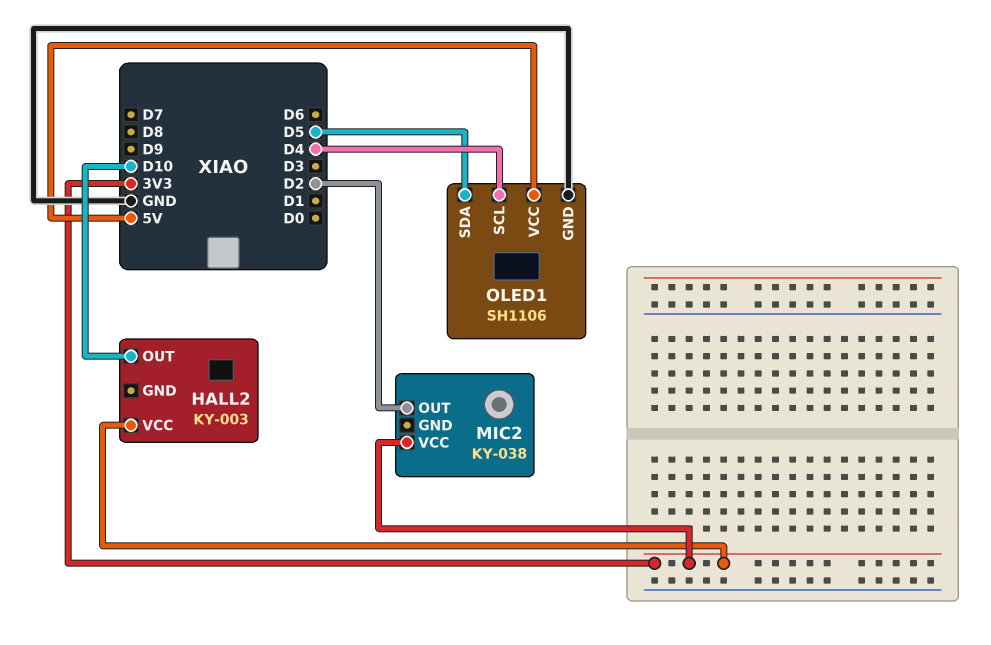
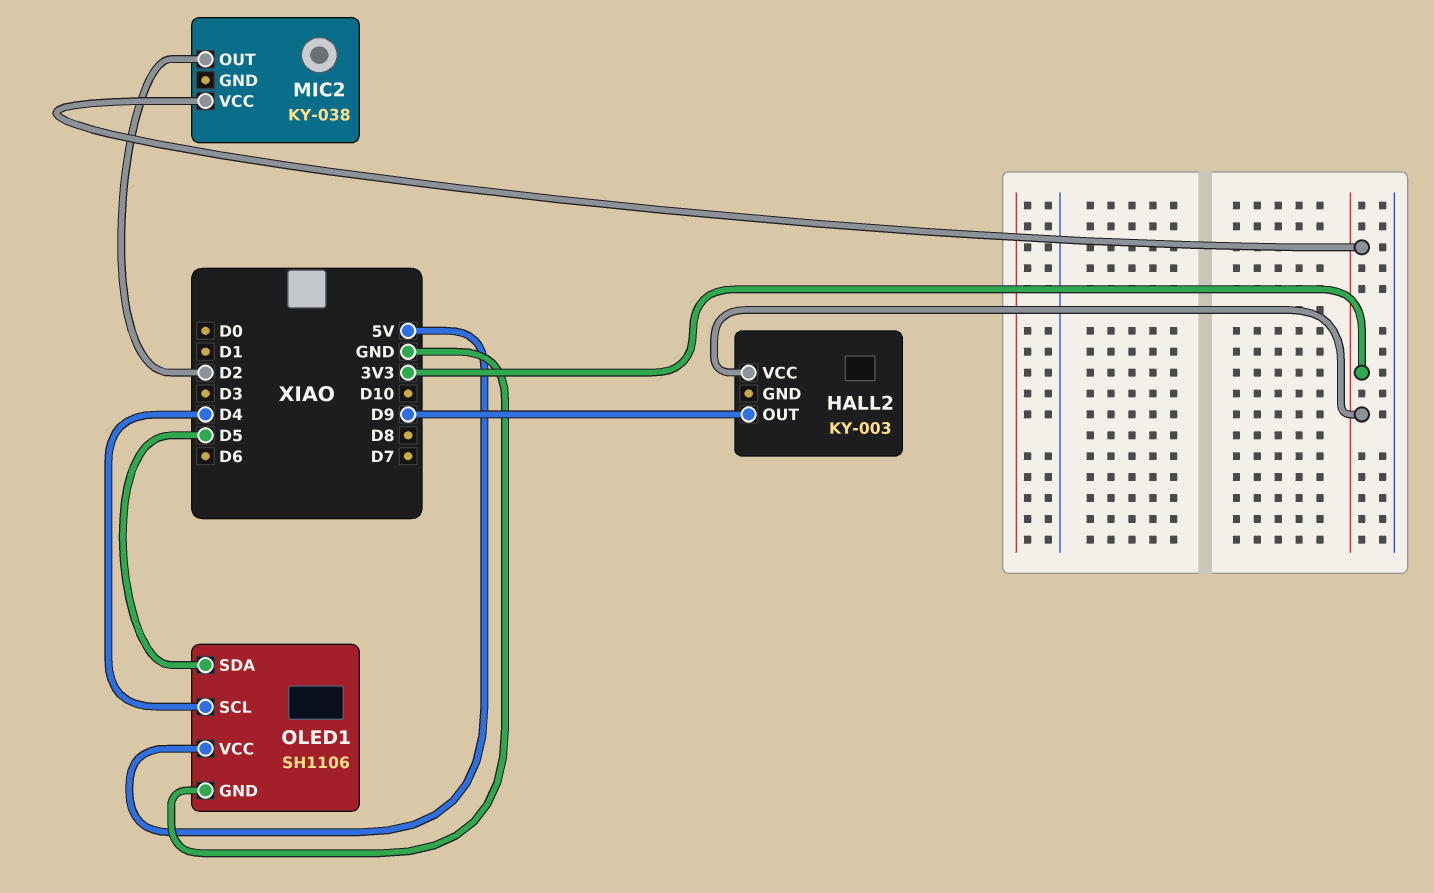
HALL2 pin OUT: D10 -> D9

